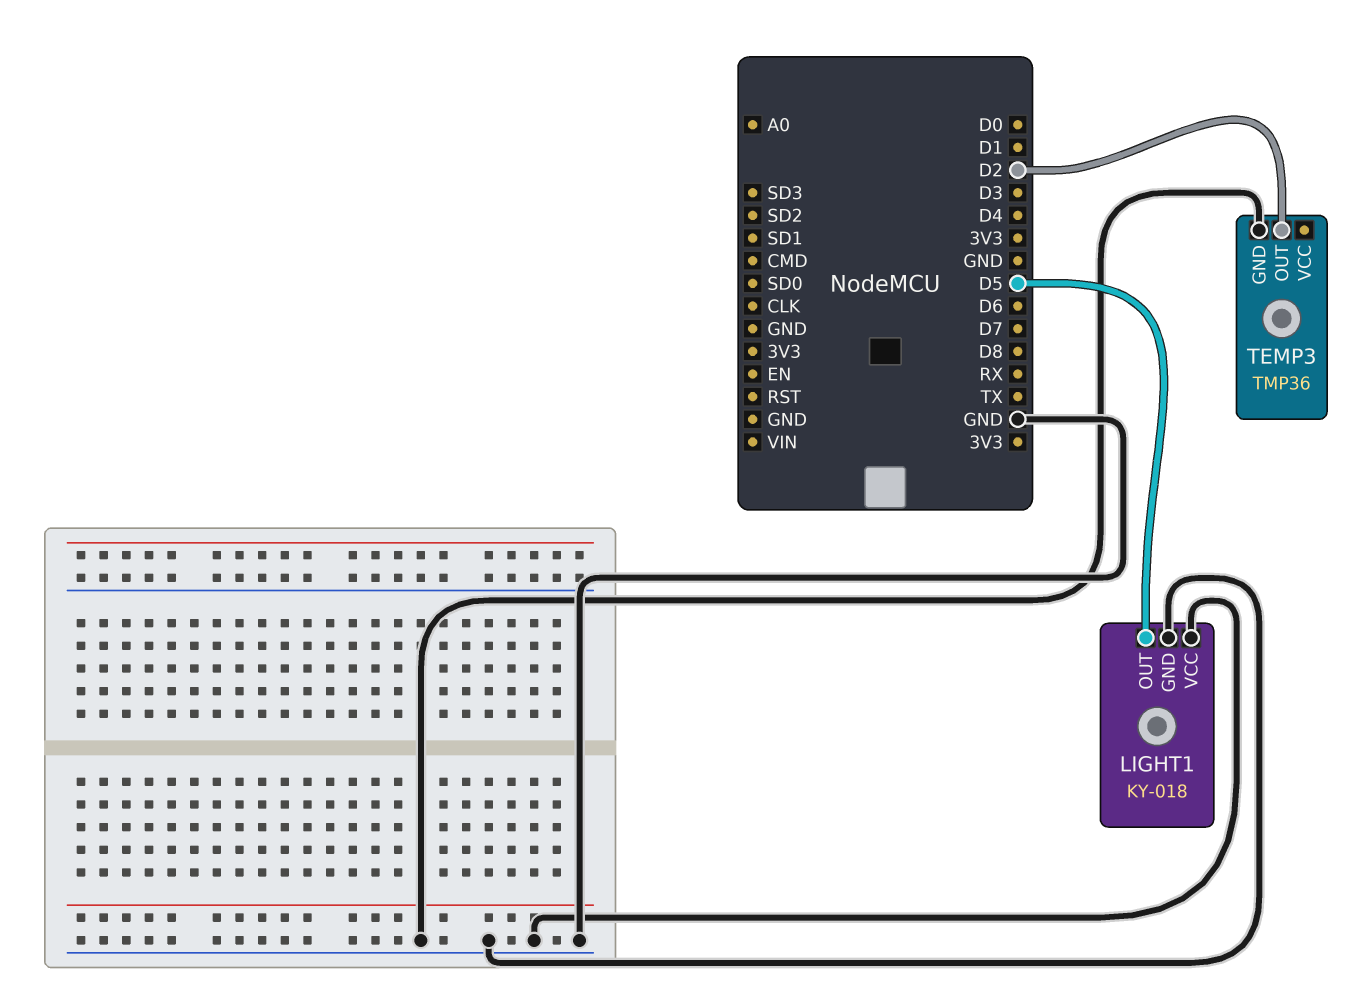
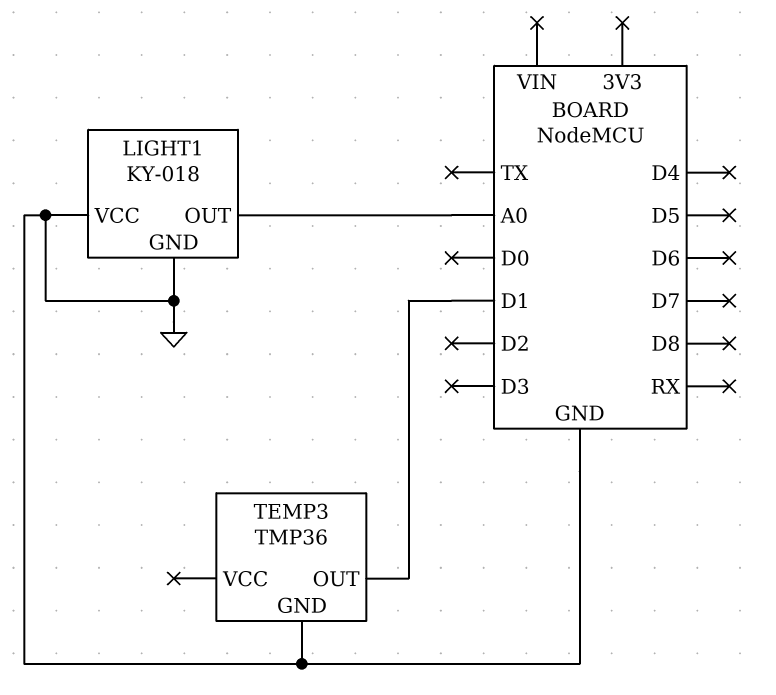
LIGHT1 pin OUT: D5 -> A0
TEMP3 pin OUT: D2 -> D1

